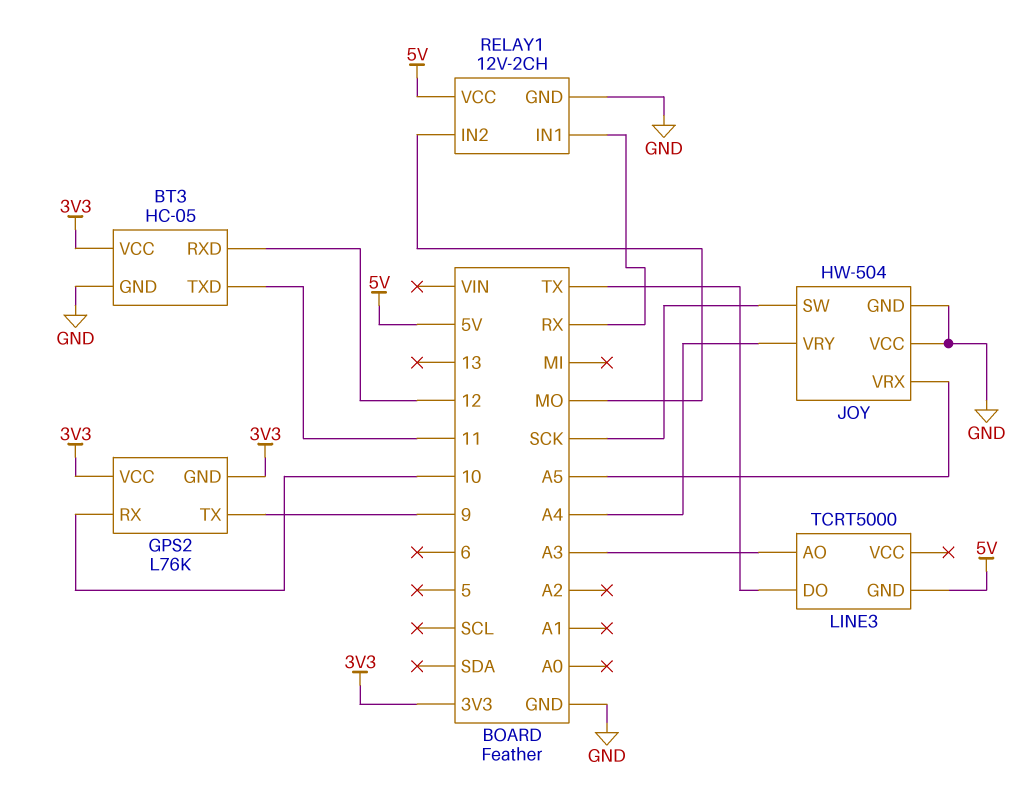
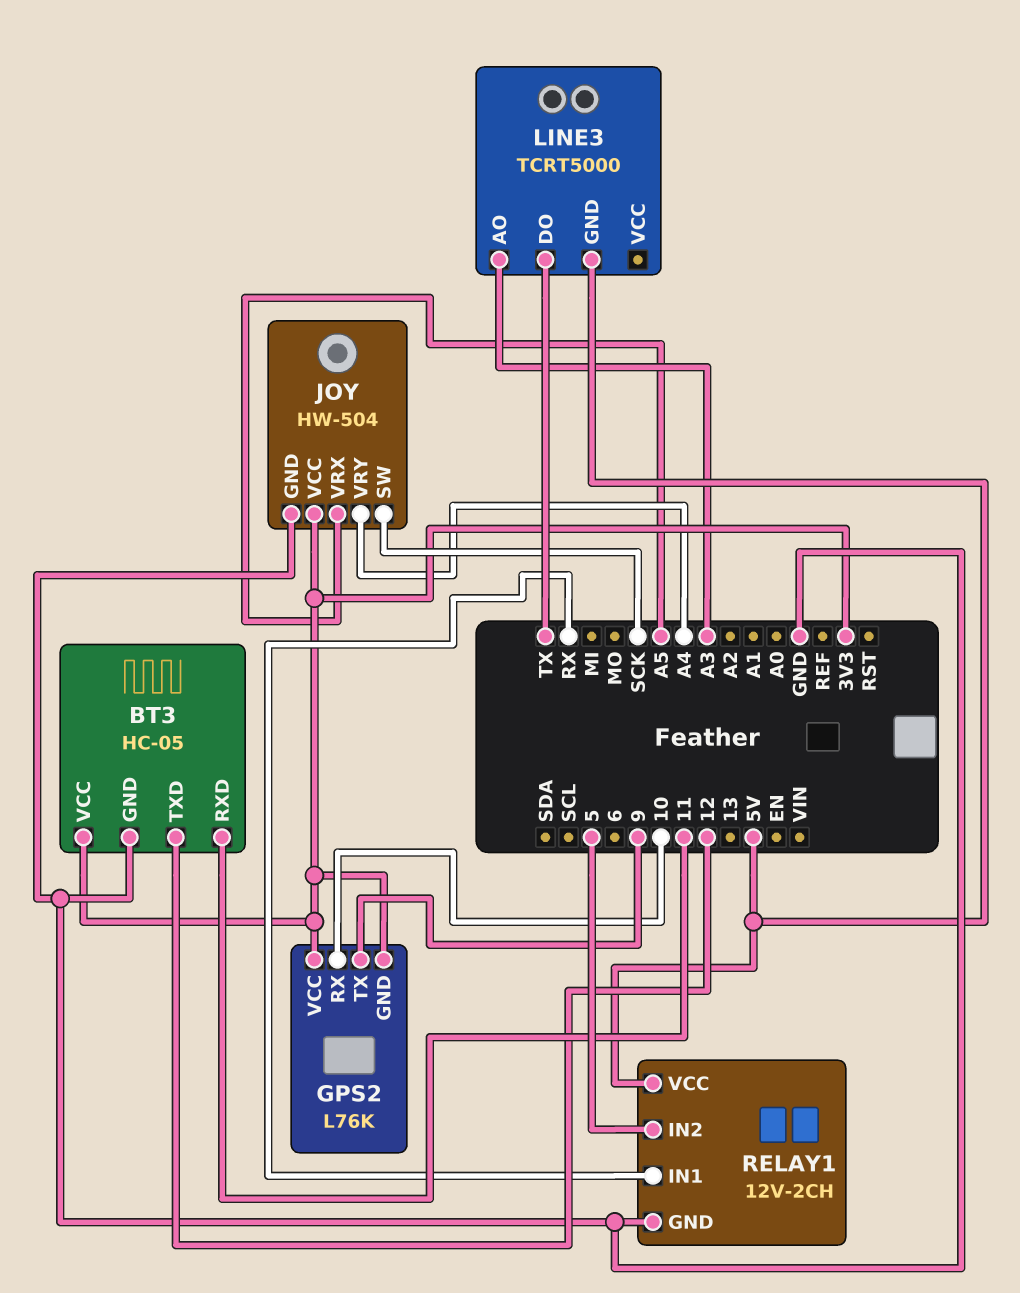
BT3 pin RXD: 12 -> 11
BT3 pin TXD: 11 -> 12
JOY pin VCC: GND -> 3V3
RELAY1 pin IN2: MO -> 5

